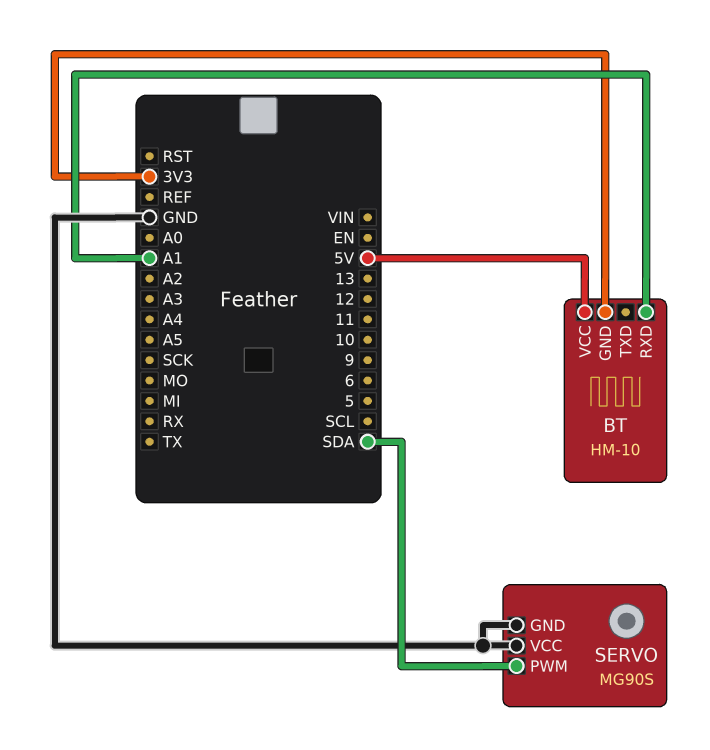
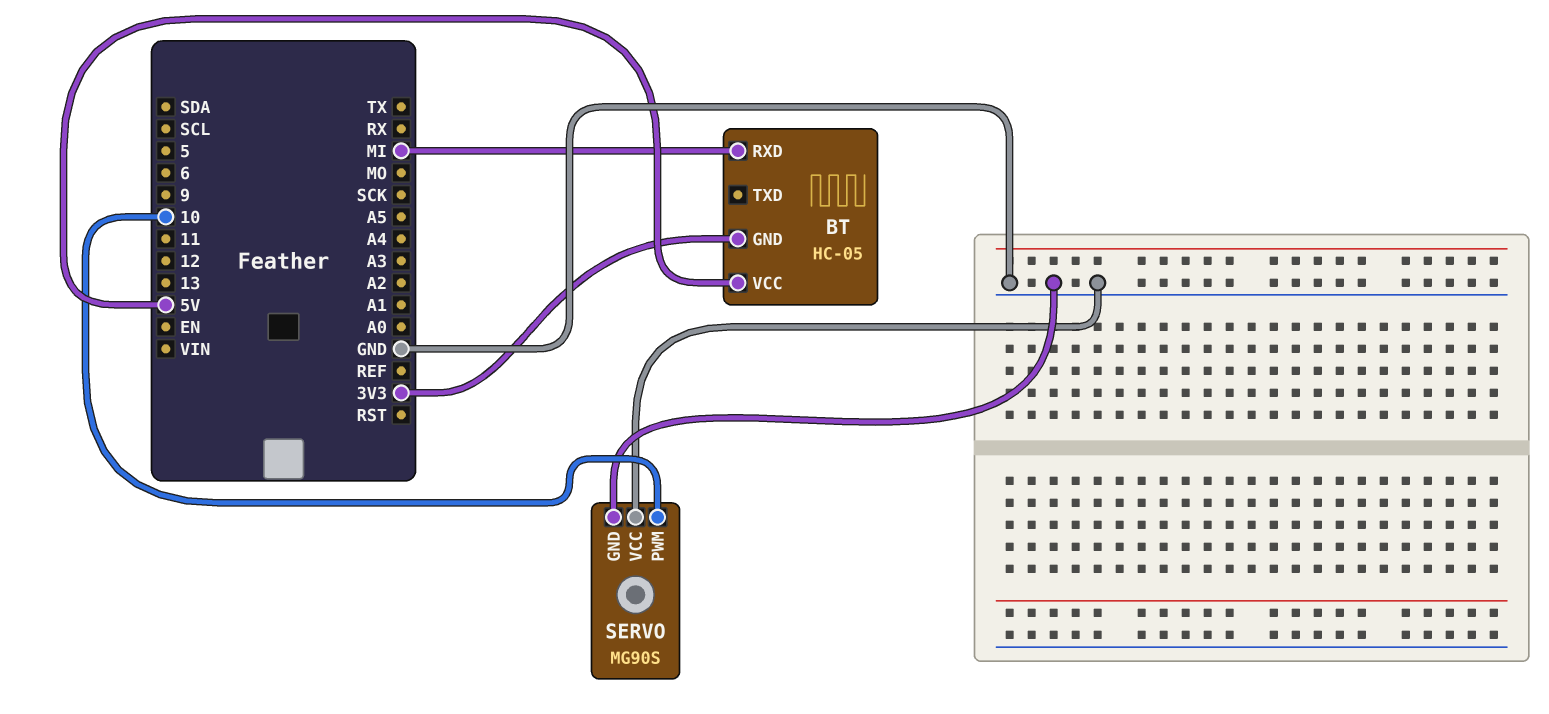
BT: HM-10 -> HC-05
BT pin RXD: A1 -> MI
SERVO pin PWM: SDA -> 10

